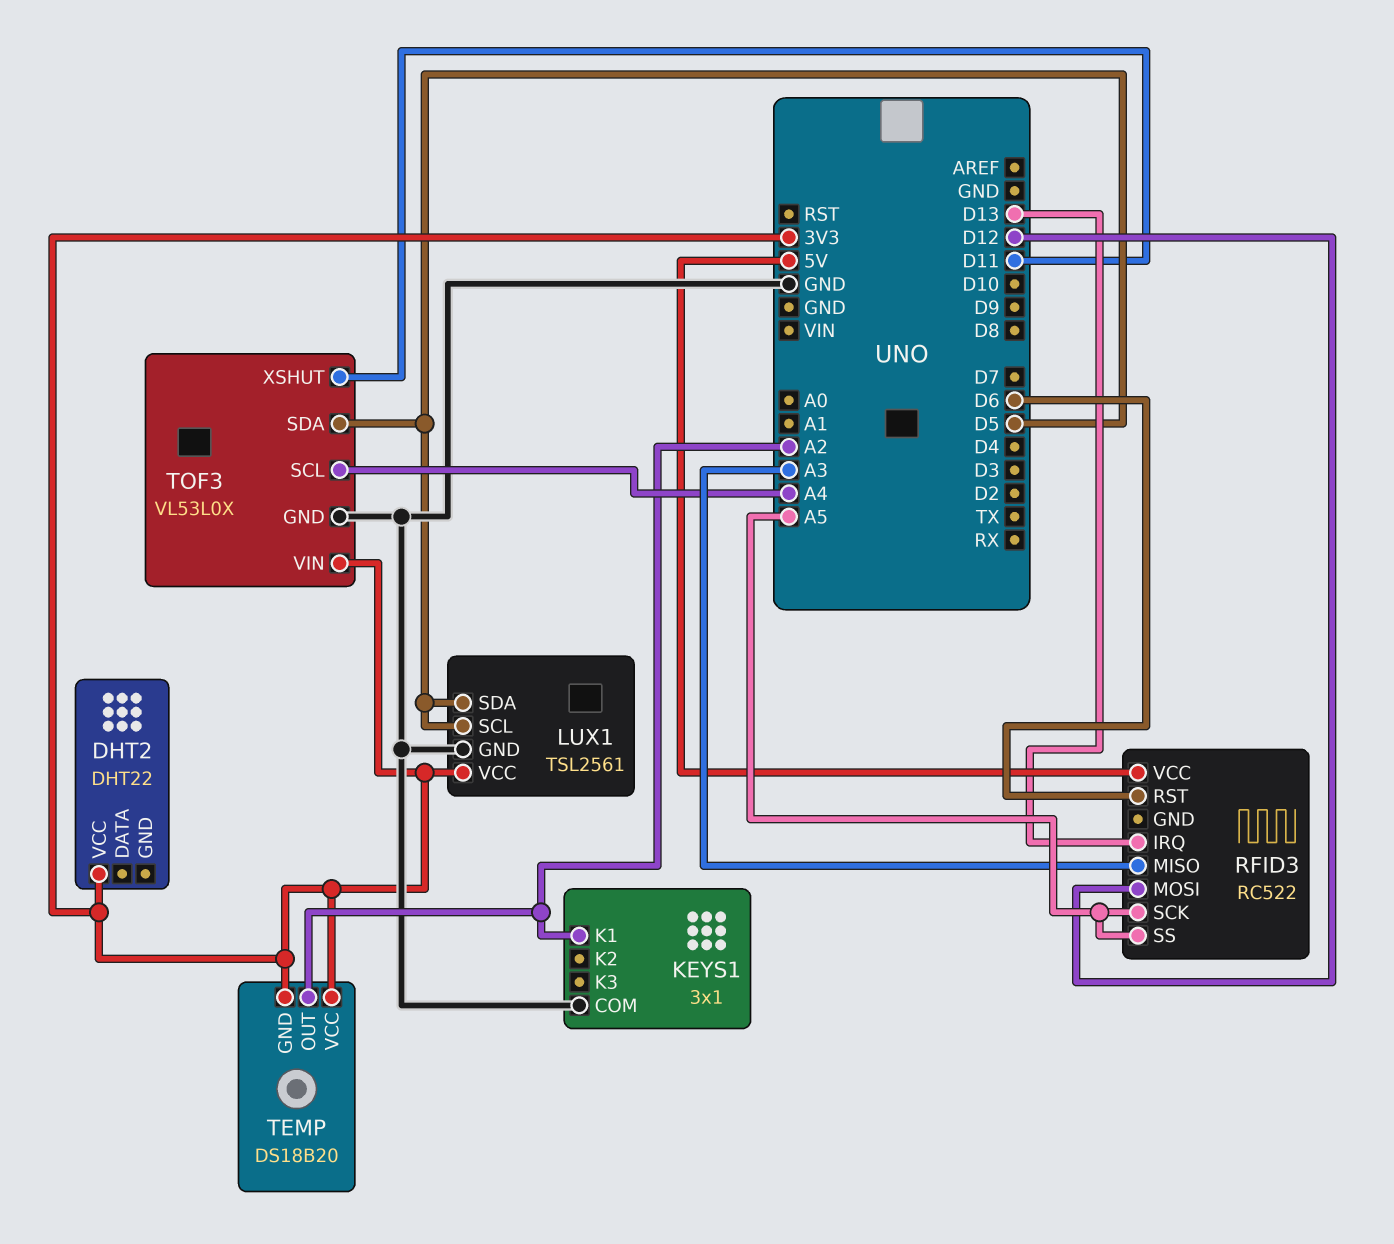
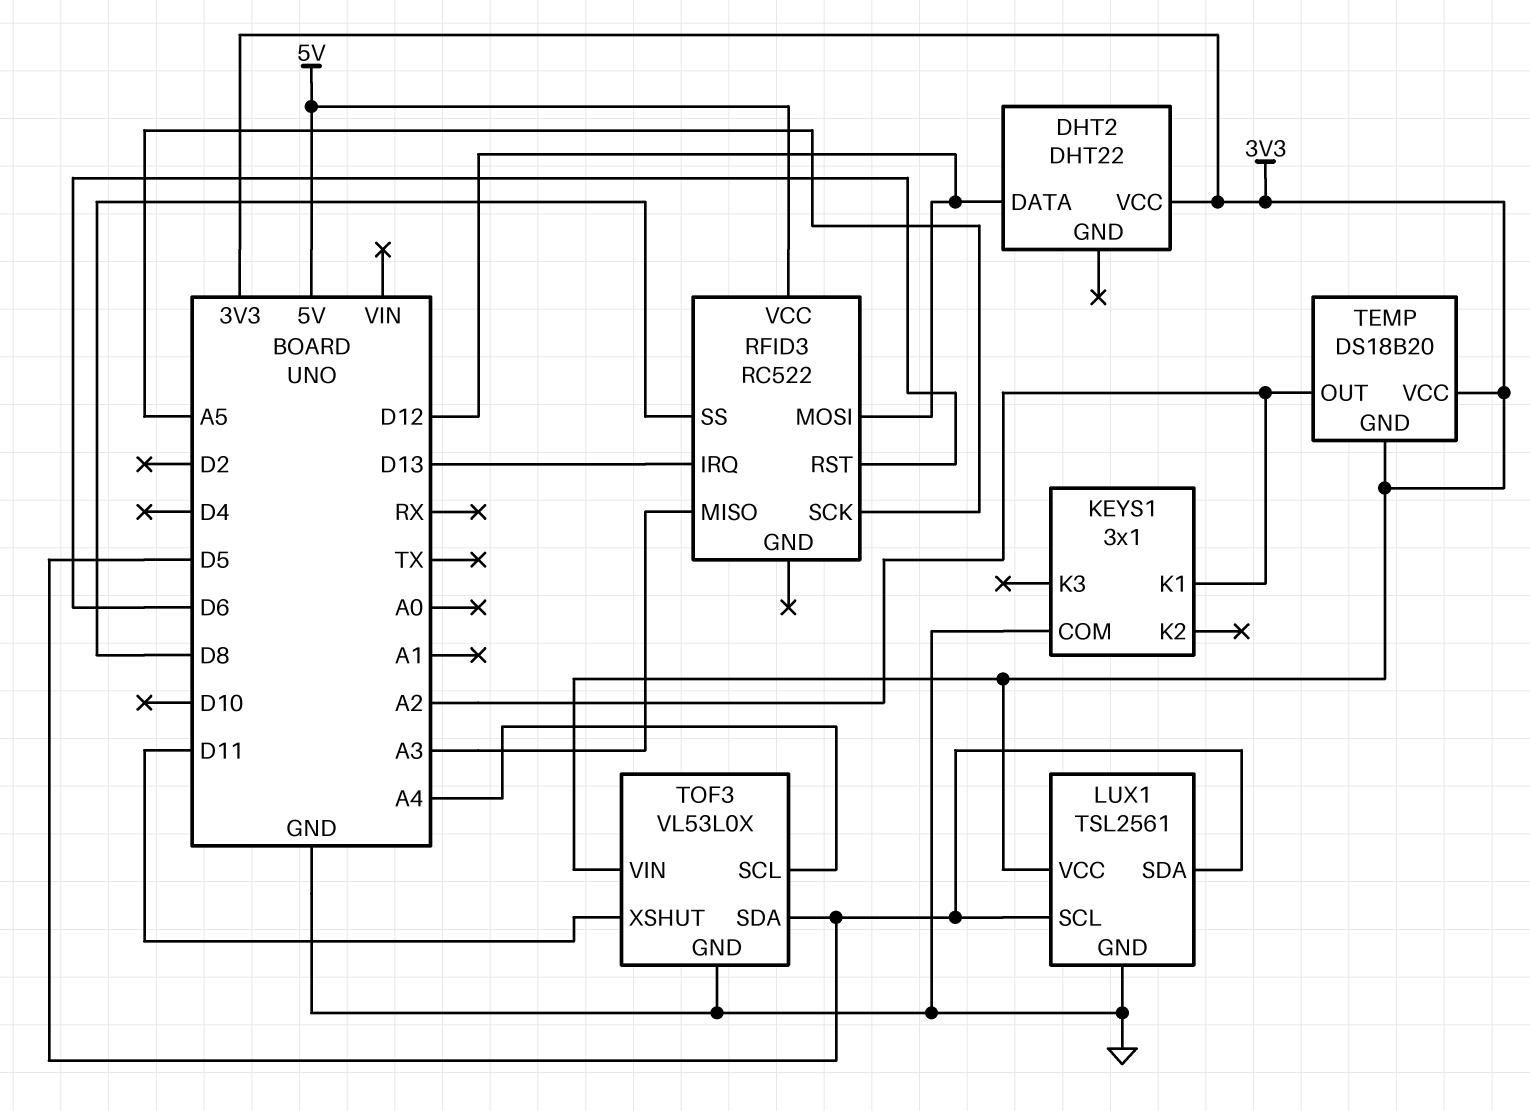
DHT2 pin DATA: none -> D12
RFID3 pin SS: A5 -> D8

